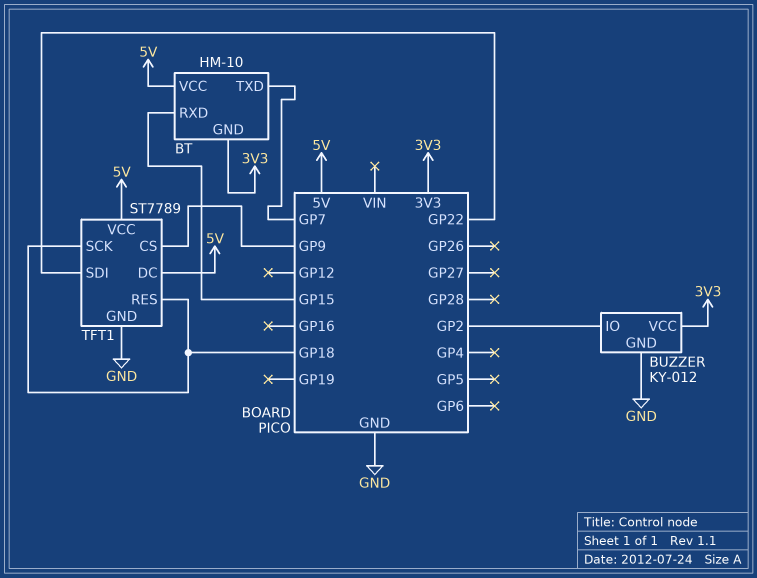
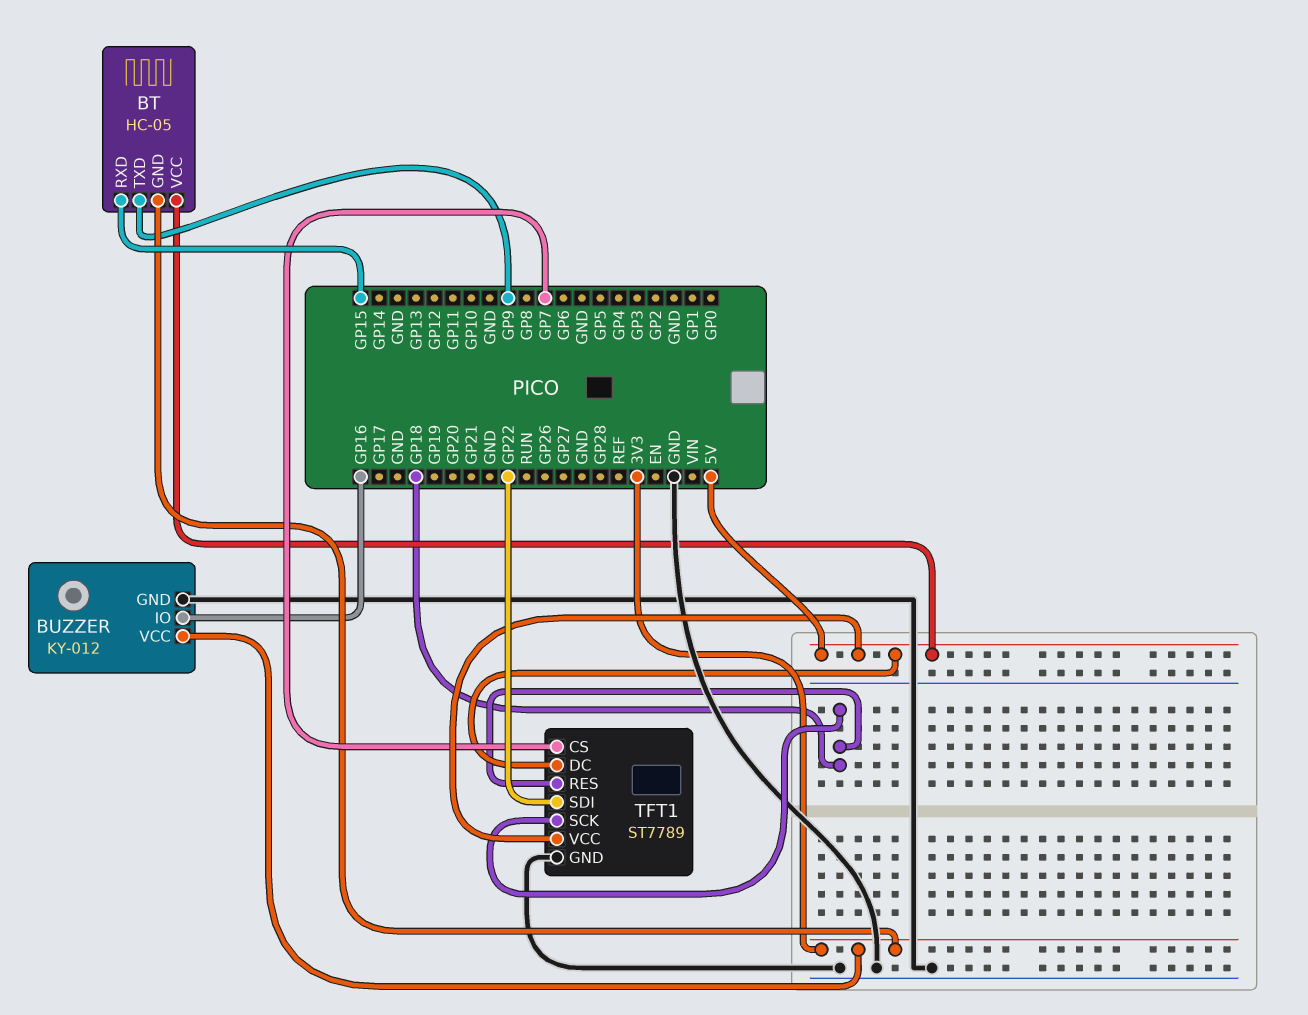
BT: HM-10 -> HC-05
BT pin TXD: GP7 -> GP9
BUZZER pin IO: GP2 -> GP16
TFT1 pin CS: GP9 -> GP7

